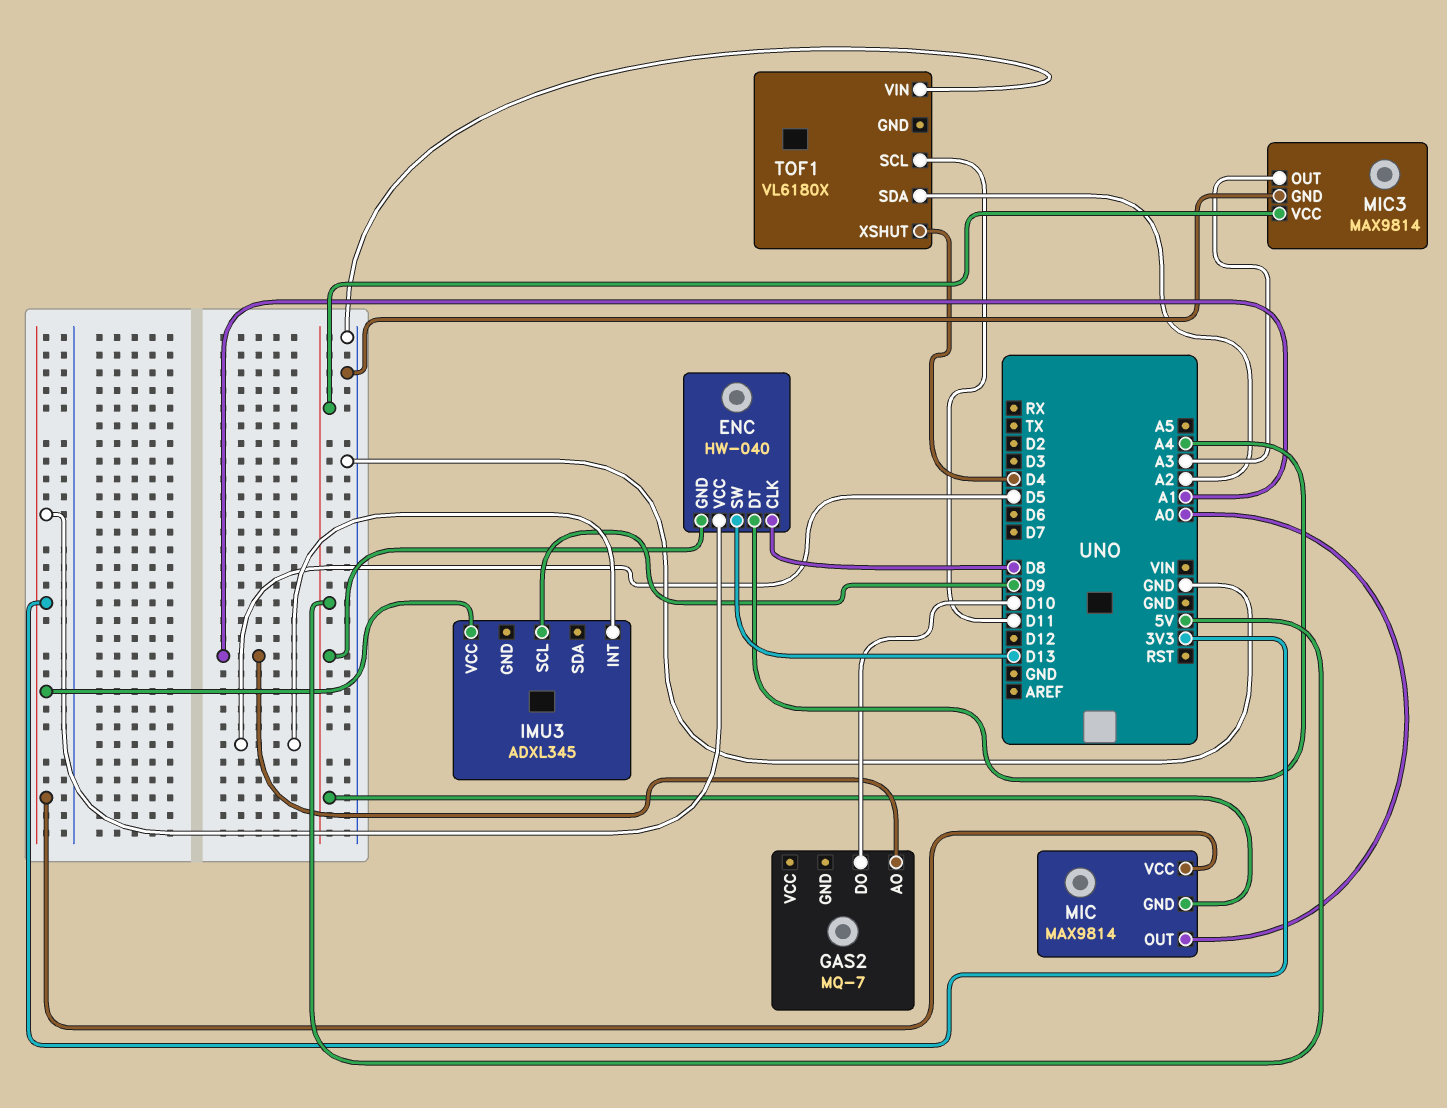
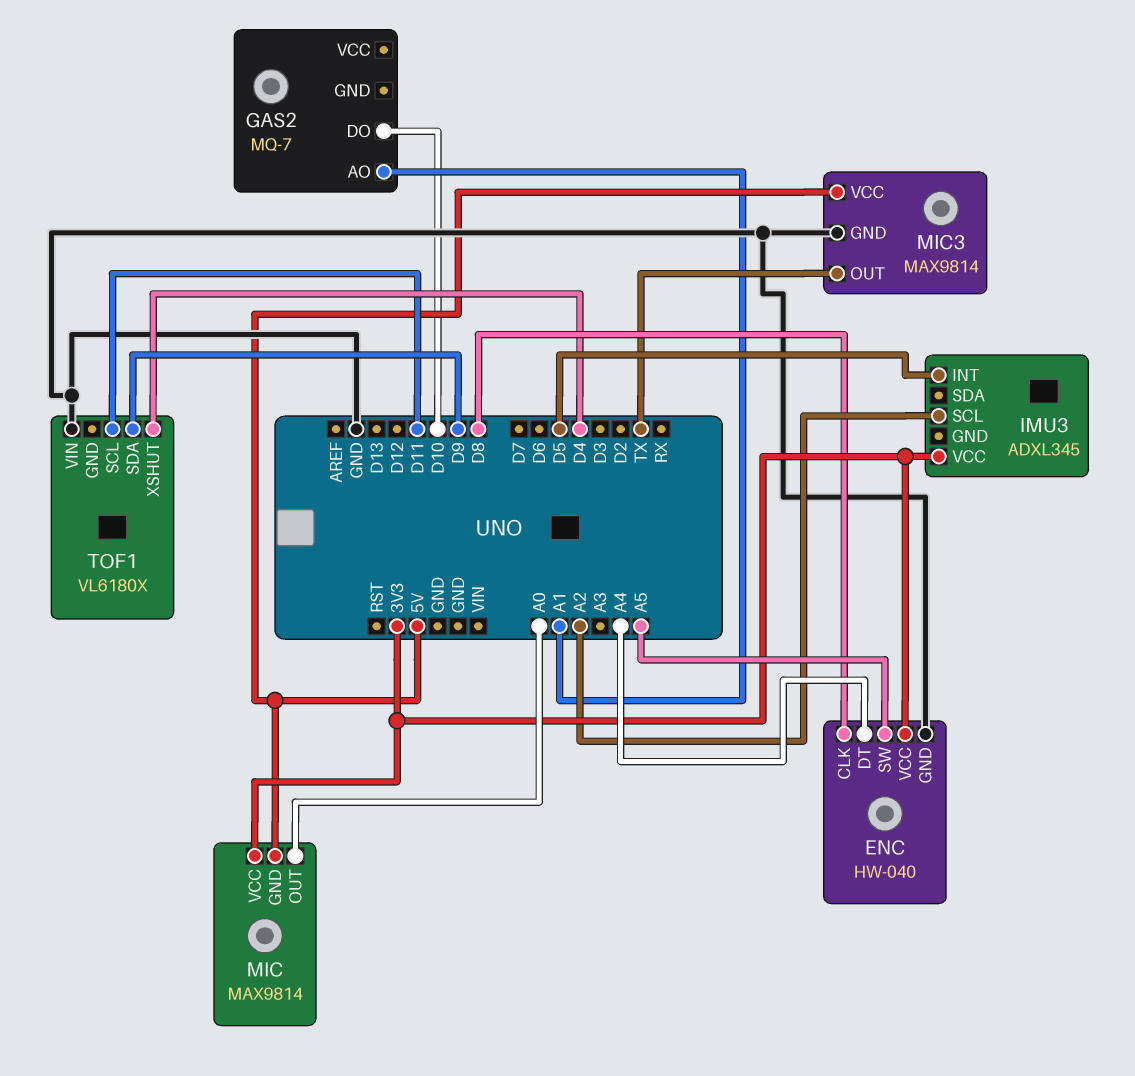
ENC pin GND: 5V -> GND
ENC pin SW: D13 -> A5
IMU3 pin SCL: D9 -> A2
MIC3 pin OUT: A3 -> TX
TOF1 pin SDA: A2 -> D9

